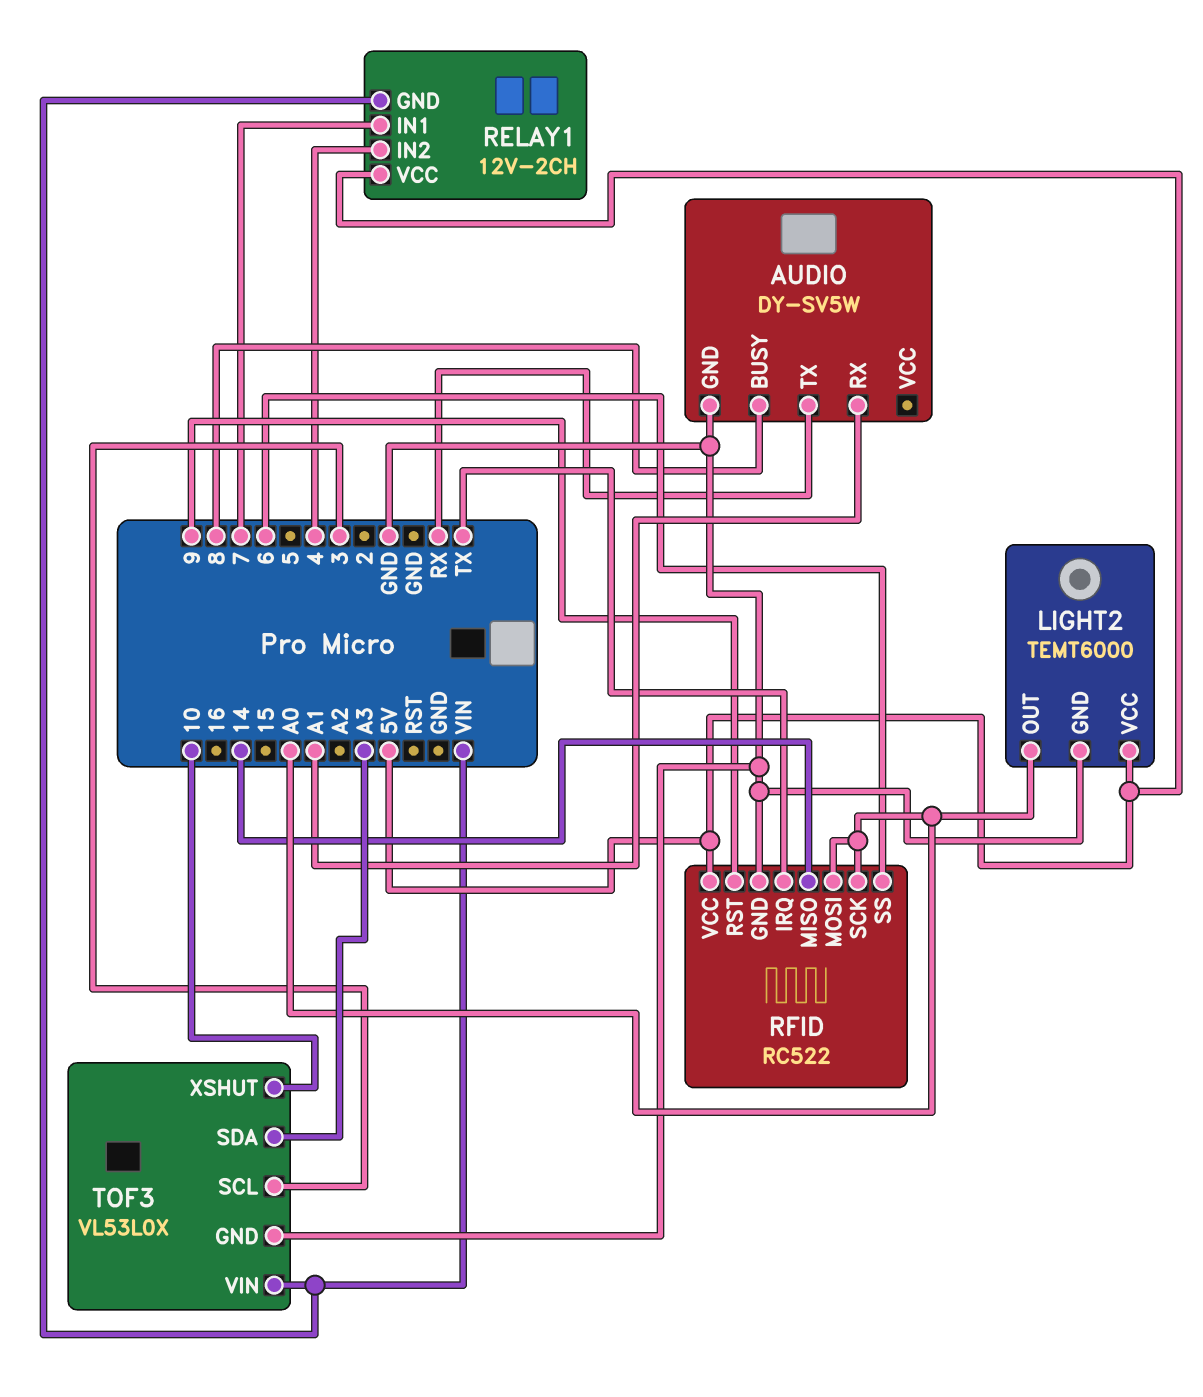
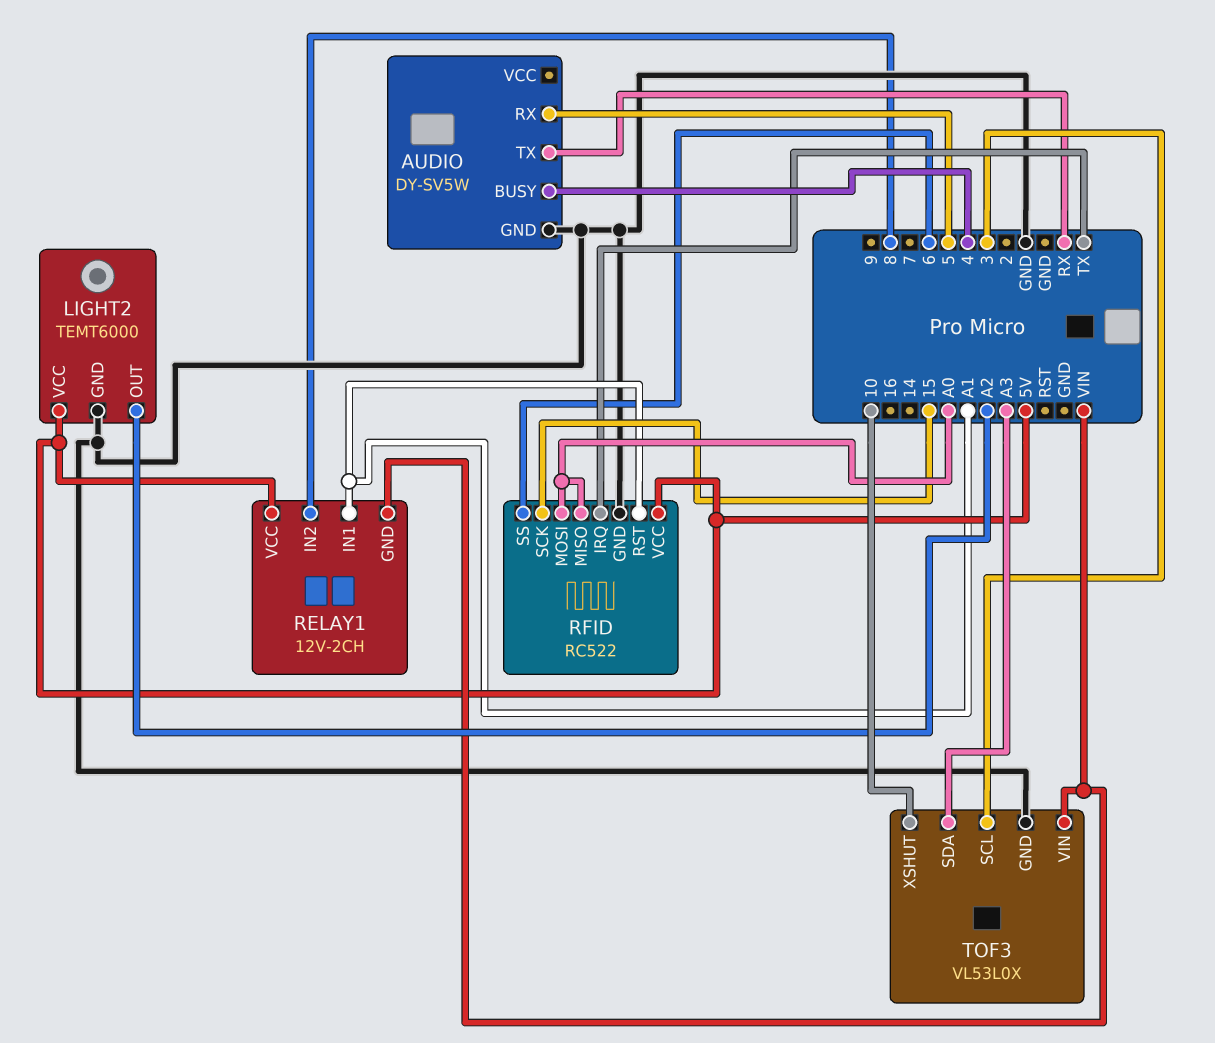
AUDIO pin BUSY: 8 -> 4
AUDIO pin RX: A1 -> 5
LIGHT2 pin OUT: A0 -> A2
RELAY1 pin IN1: 7 -> A1
RELAY1 pin IN2: 4 -> 8
RFID pin MISO: 14 -> A0
RFID pin RST: 9 -> A1
RFID pin SCK: A0 -> 15

